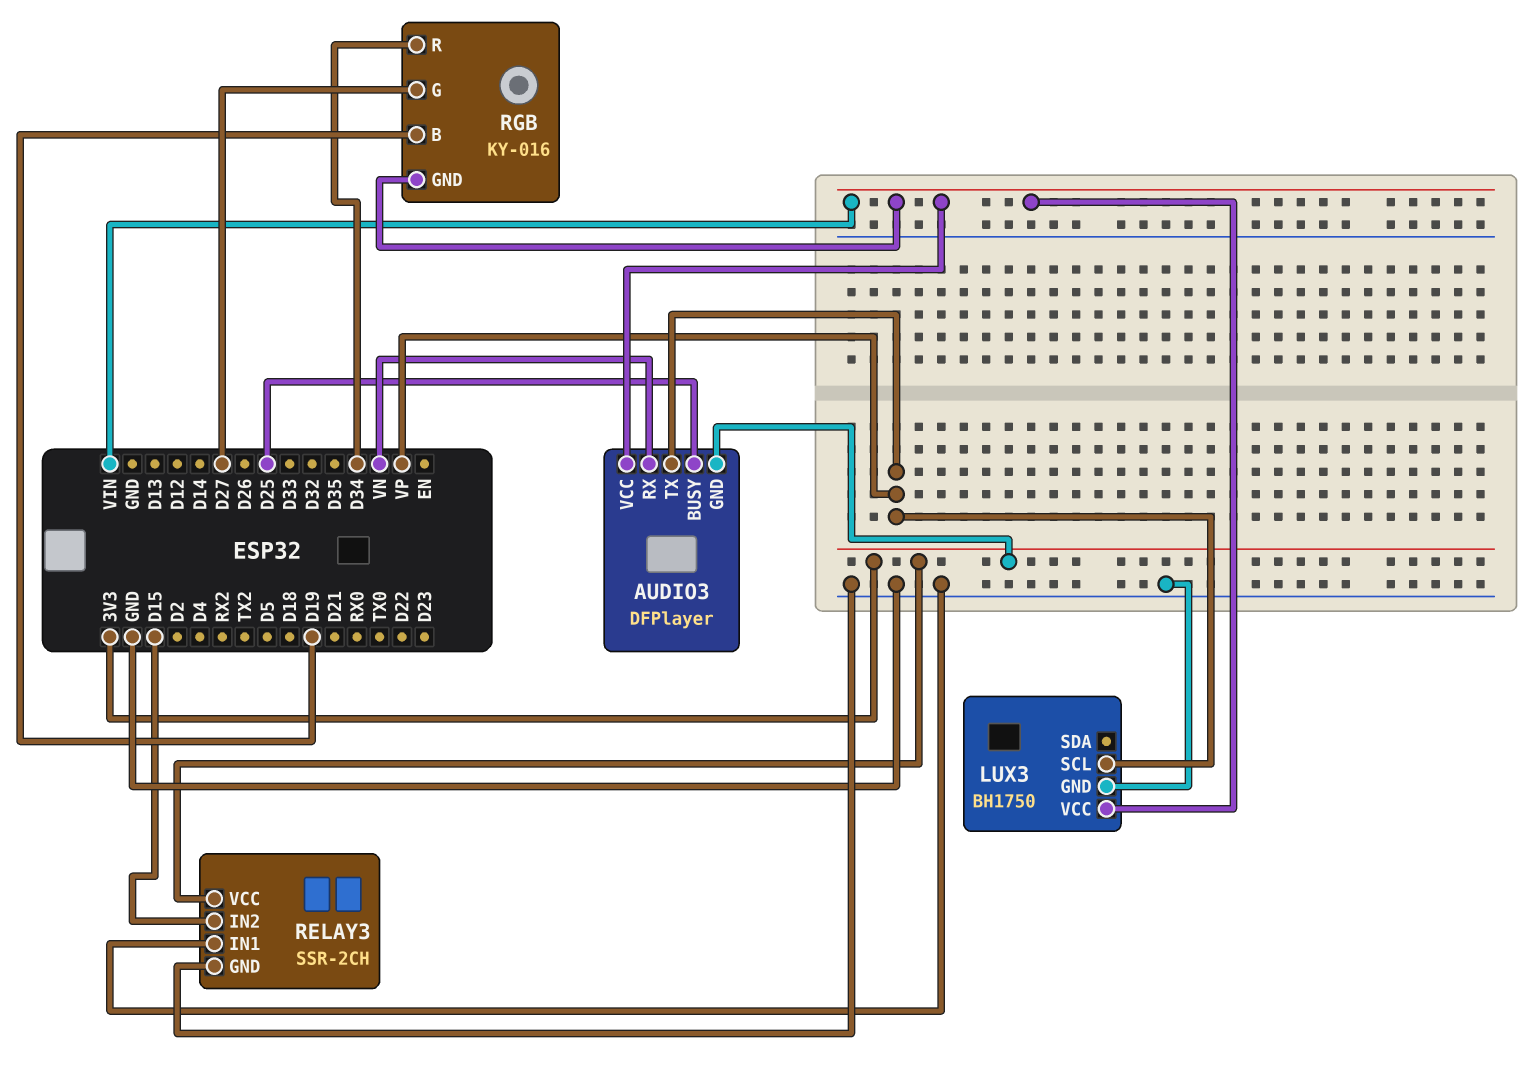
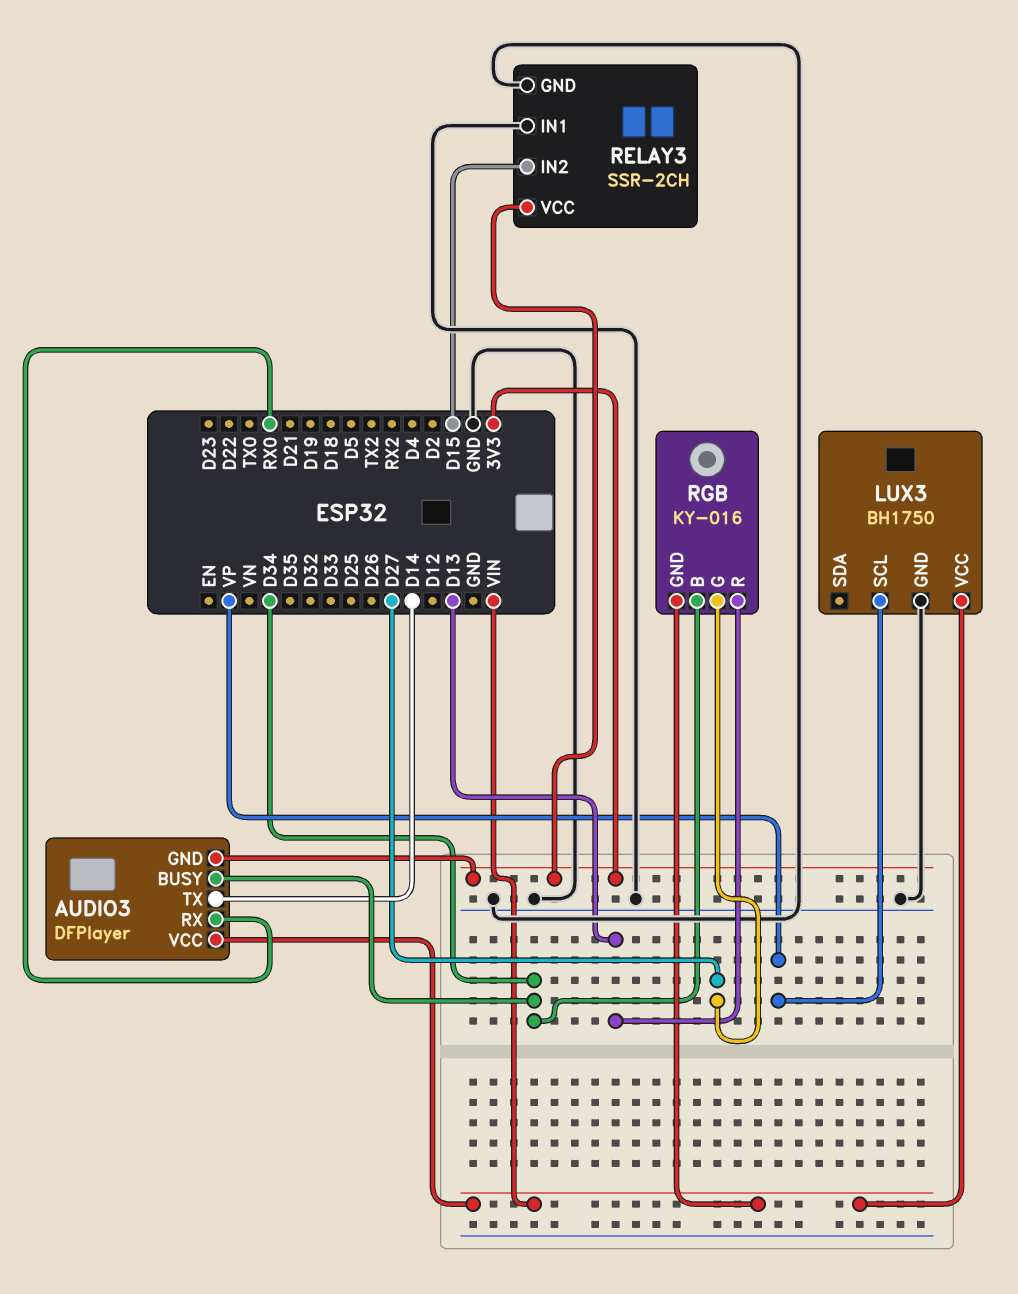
AUDIO3 pin BUSY: D25 -> D34
AUDIO3 pin RX: VN -> RX0
AUDIO3 pin TX: VP -> D14
RGB pin B: D19 -> D34
RGB pin R: D34 -> D13

